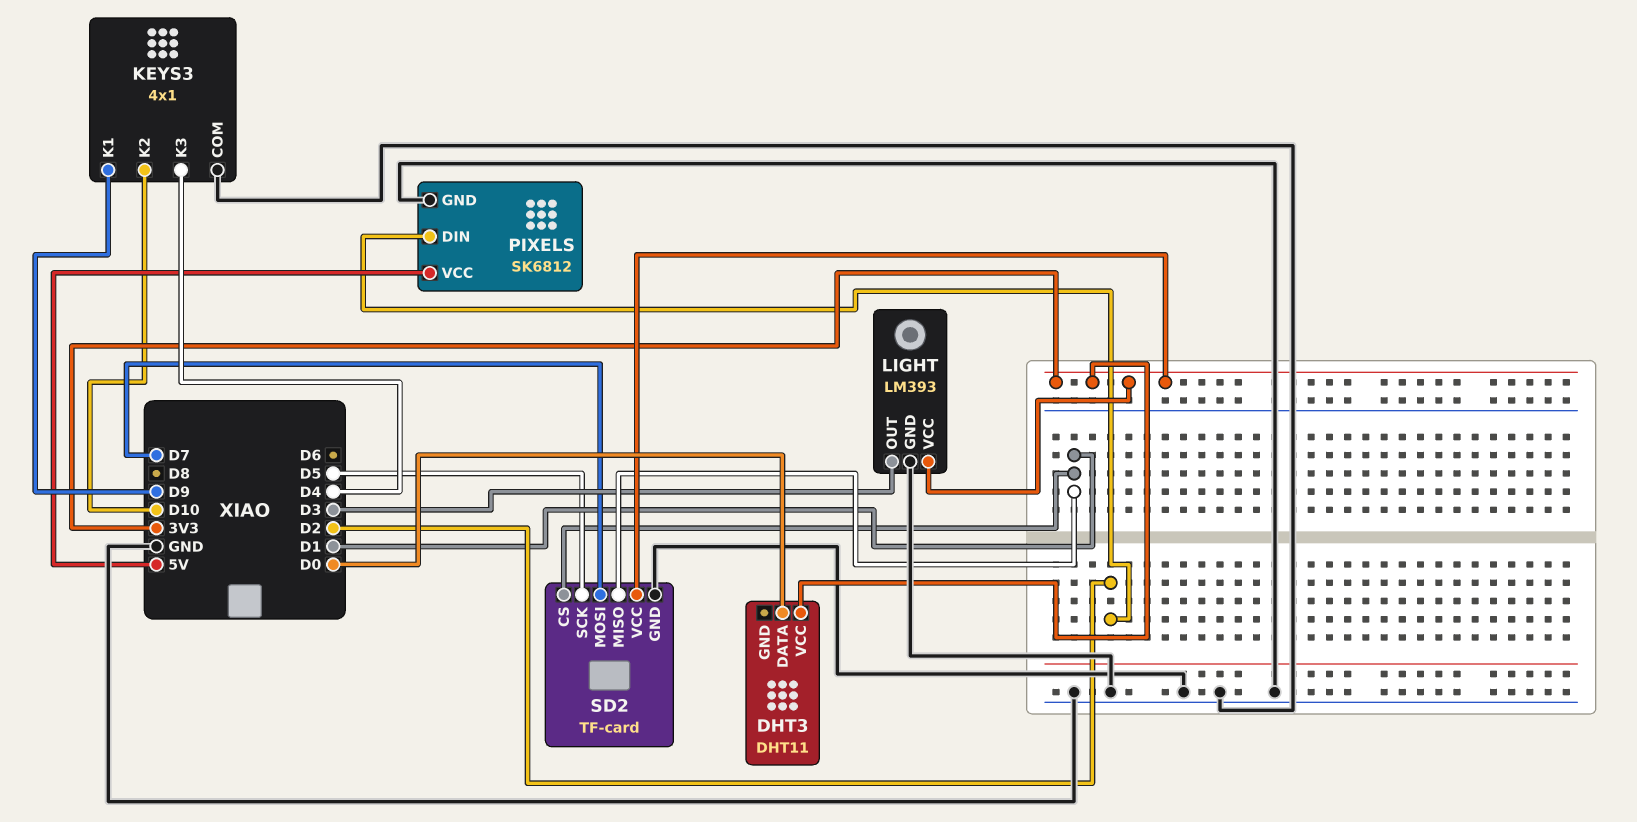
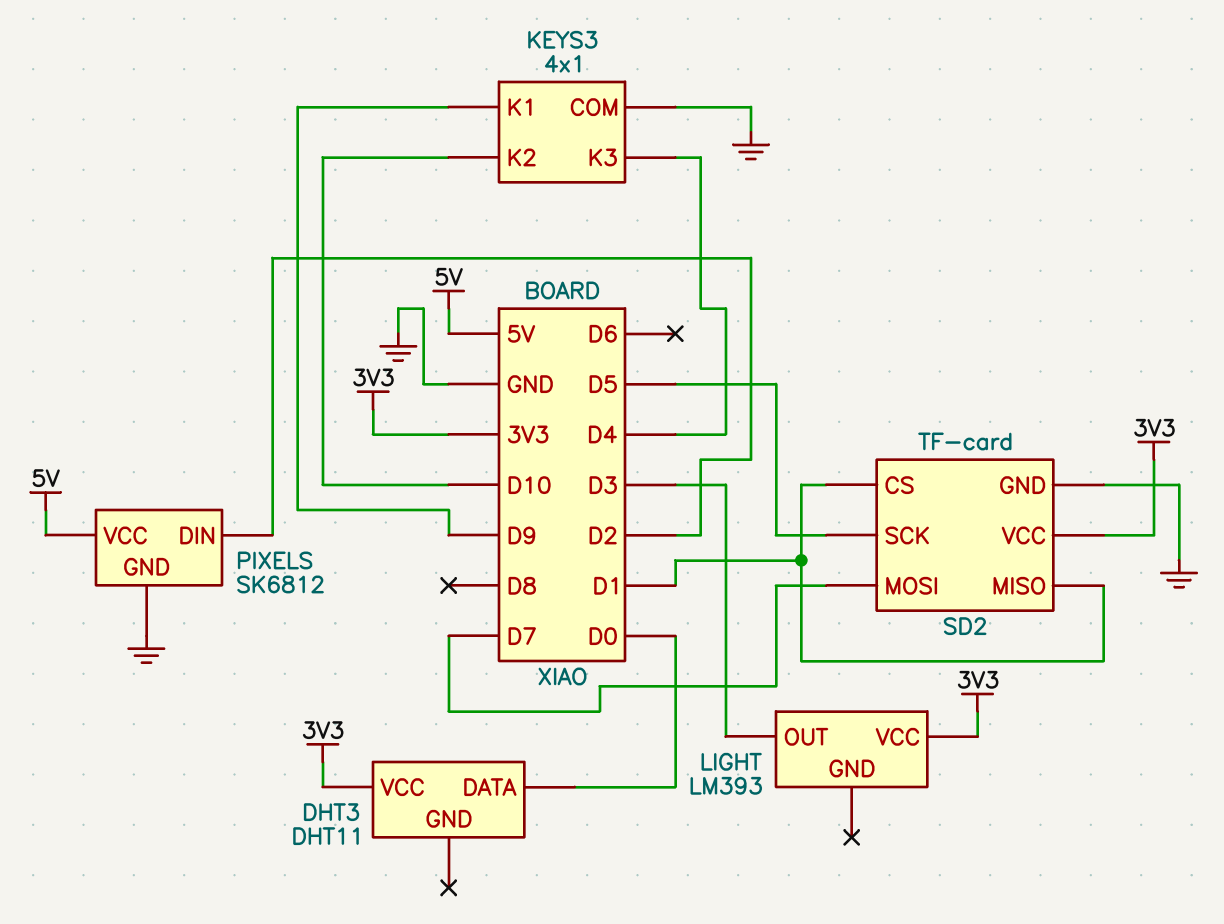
LIGHT pin GND: GND -> none

